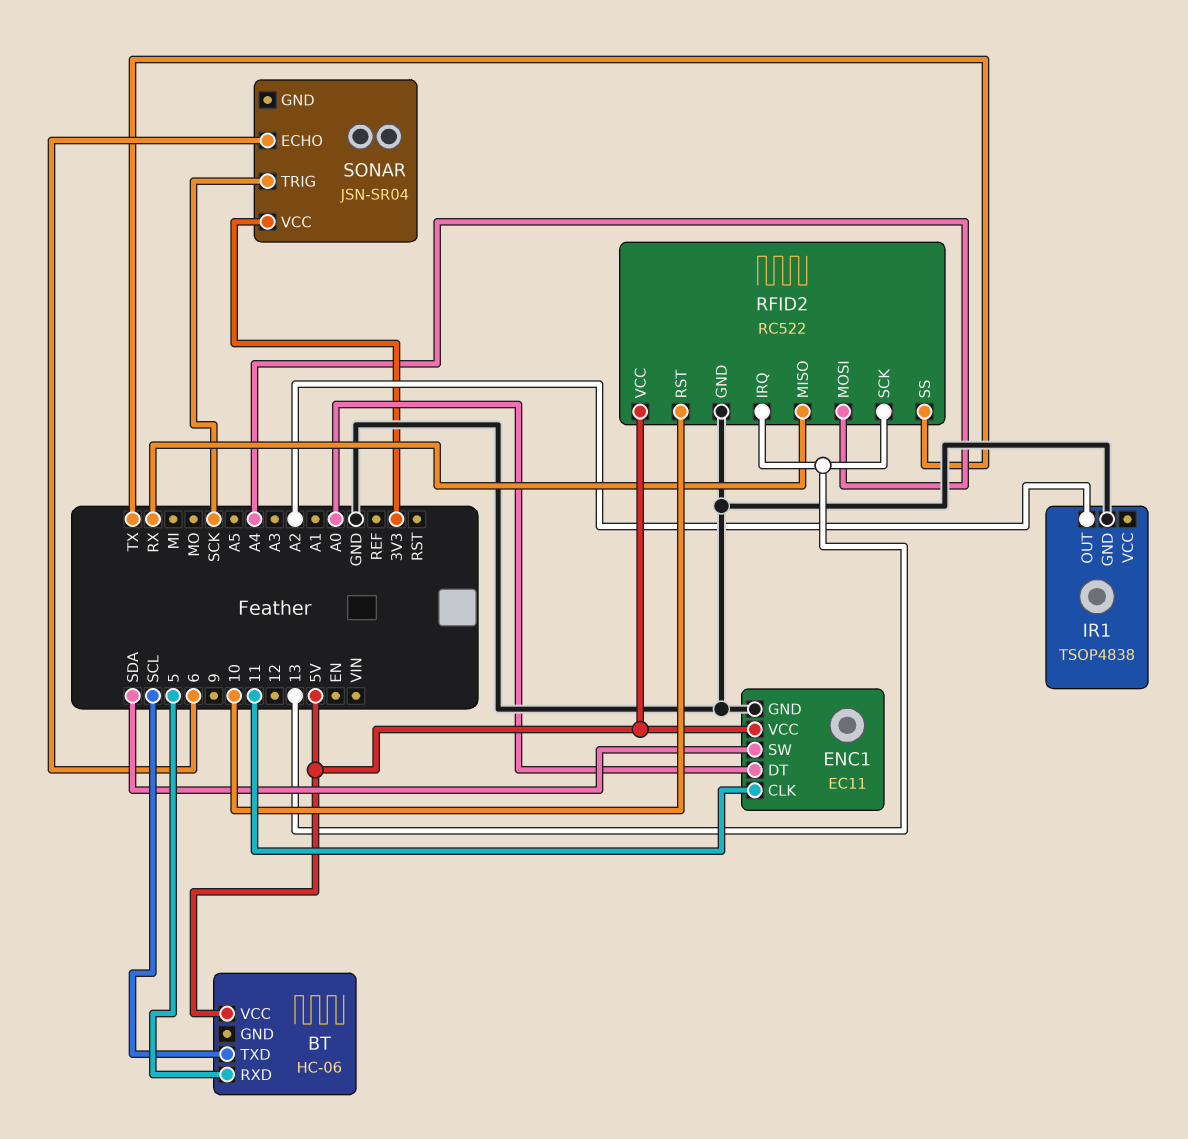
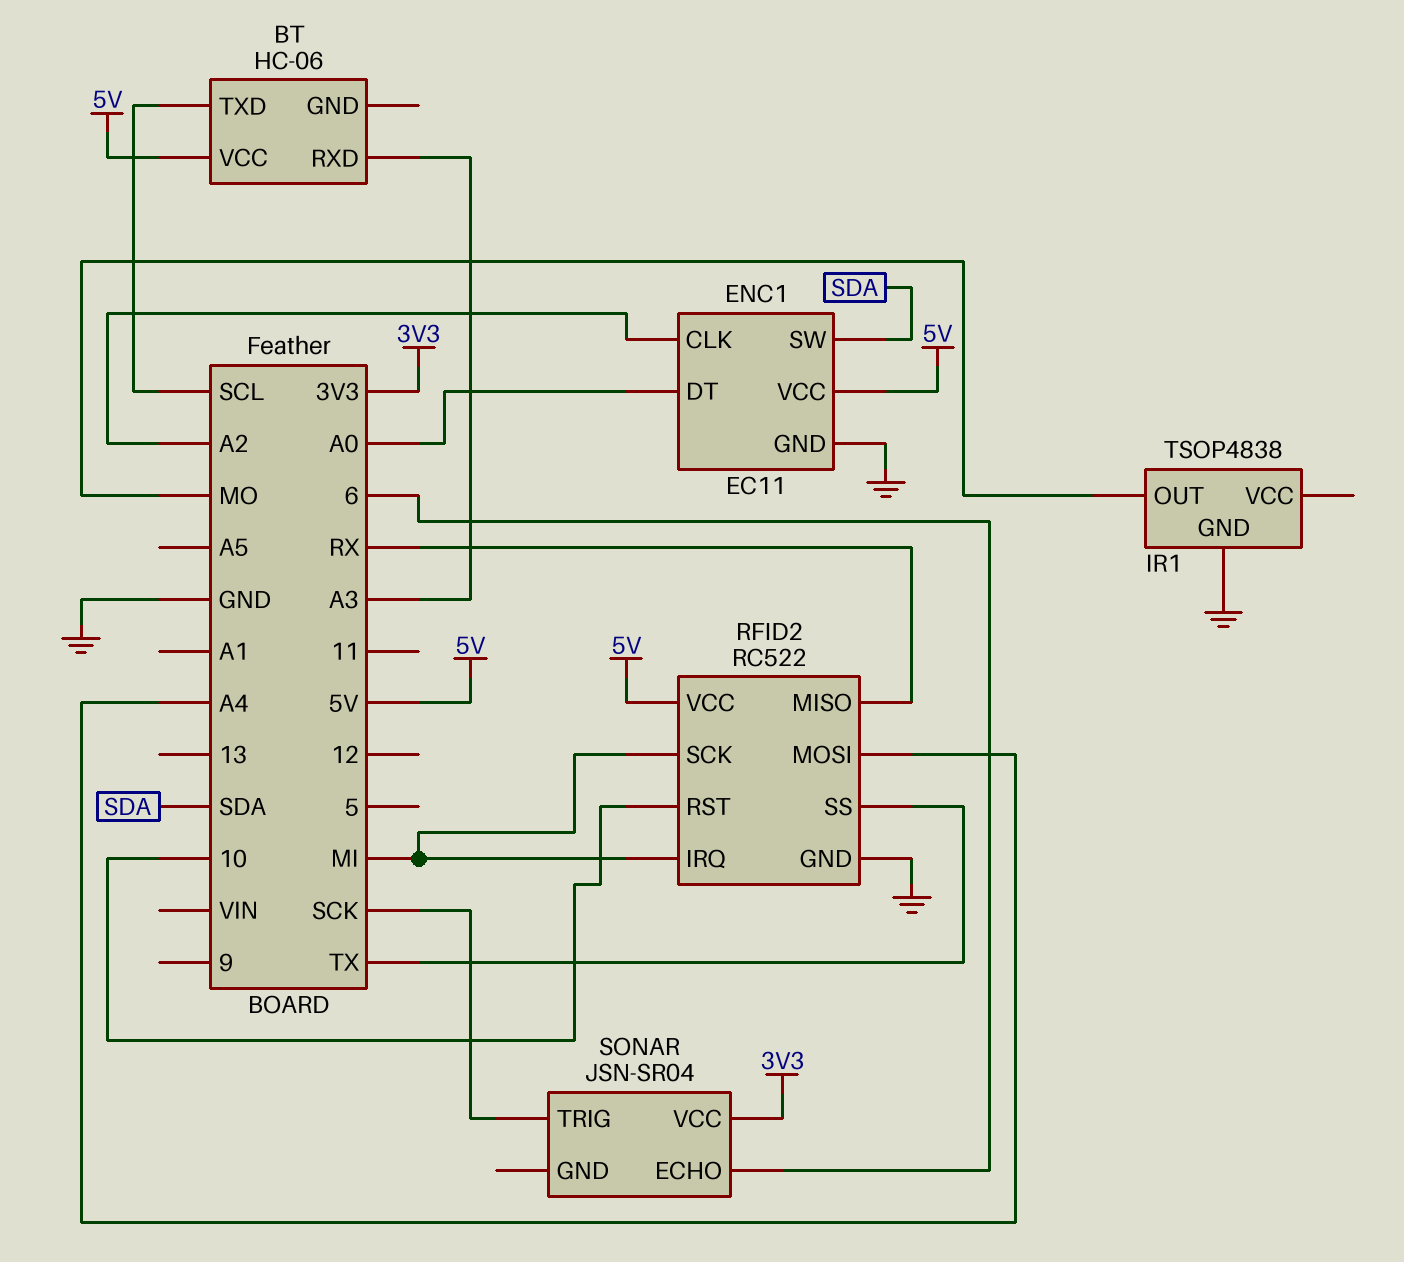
BT pin RXD: 5 -> A3
ENC1 pin CLK: 11 -> A2
IR1 pin OUT: A2 -> MO
RFID2 pin IRQ: 13 -> MI
RFID2 pin SCK: 13 -> MI

